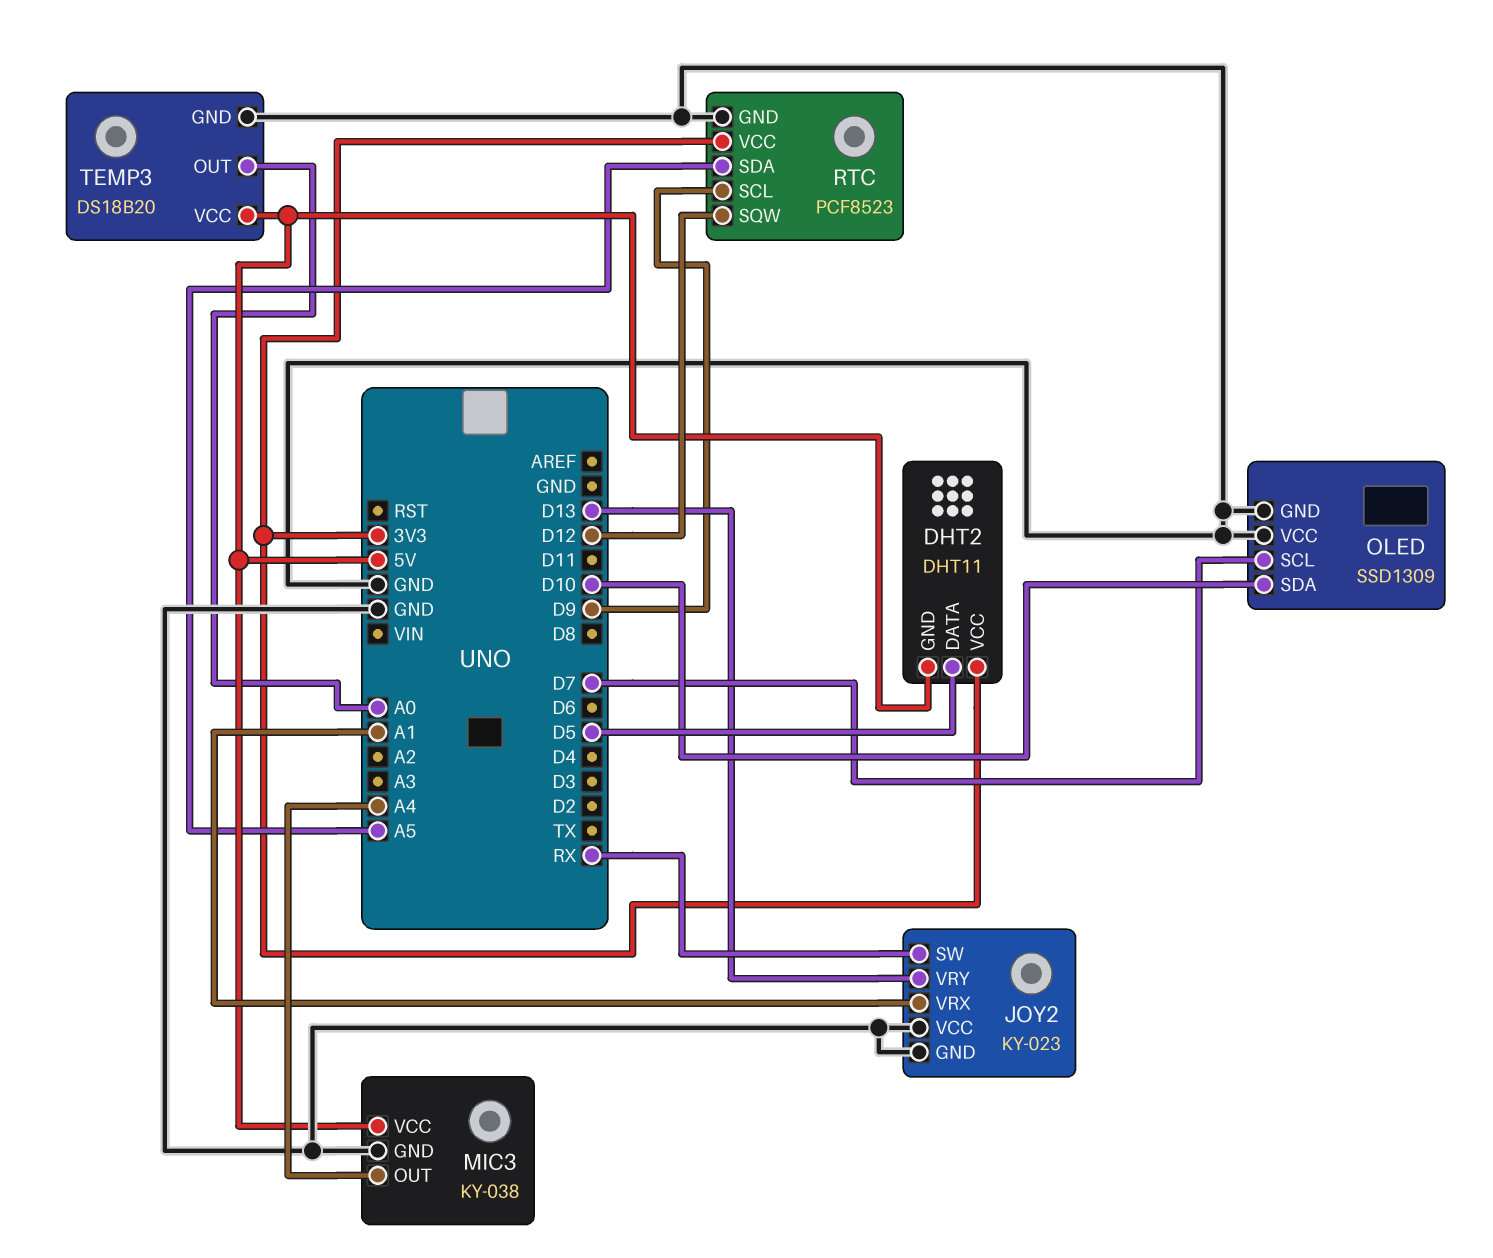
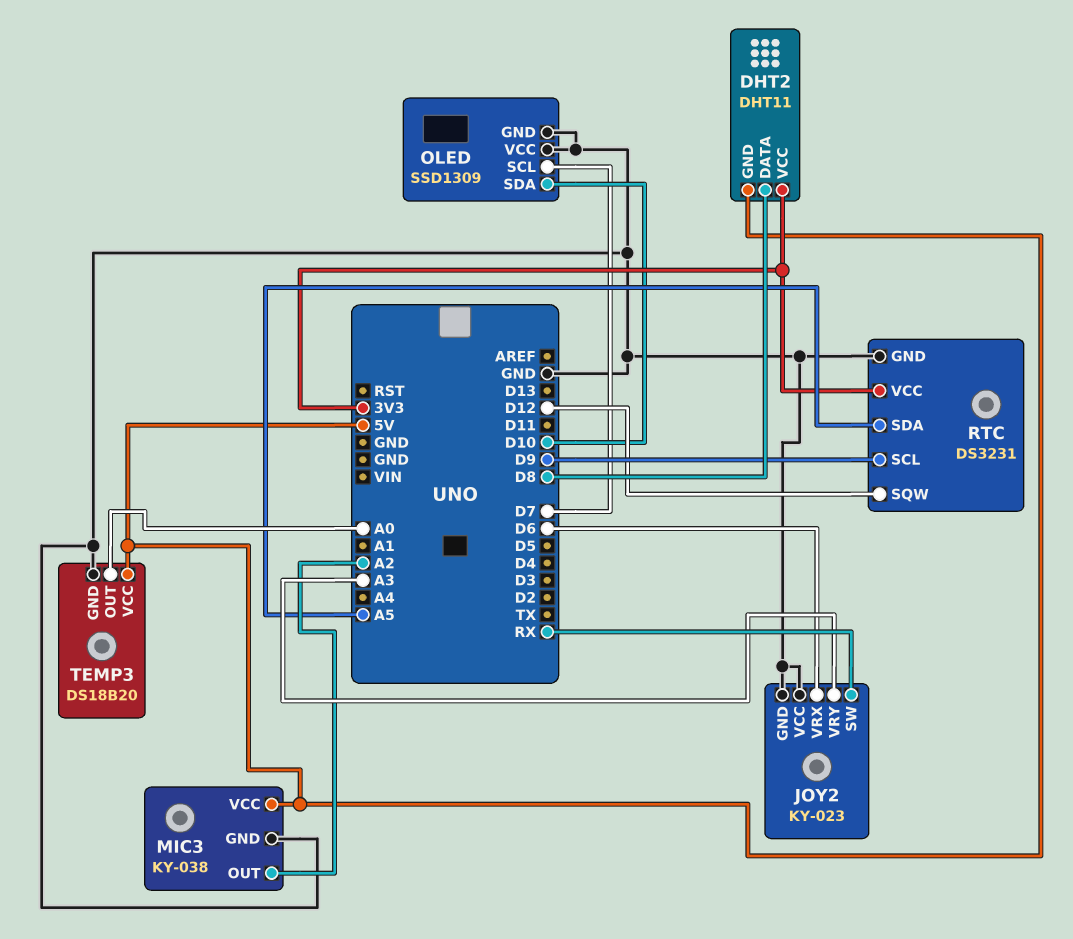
DHT2 pin DATA: D5 -> D8
JOY2 pin VRX: A1 -> D6
JOY2 pin VRY: D13 -> A3
MIC3 pin OUT: A4 -> A2
RTC: PCF8523 -> DS3231

